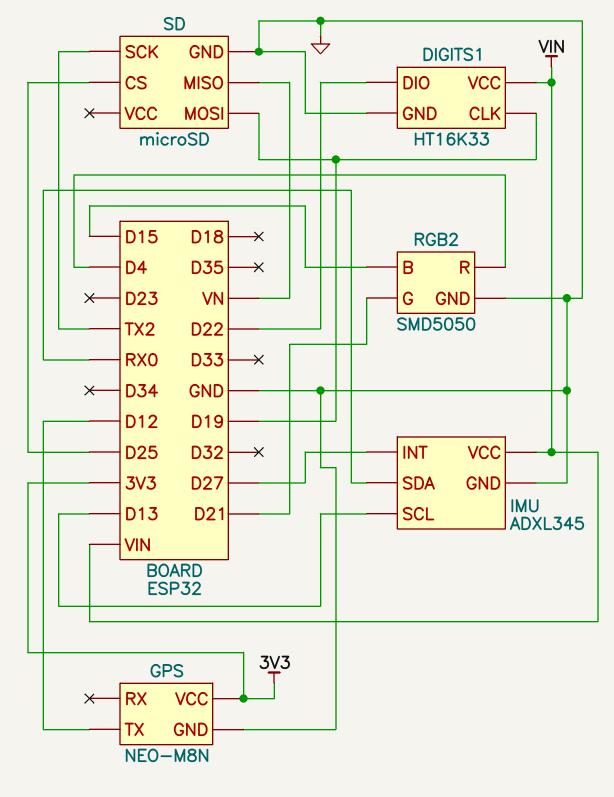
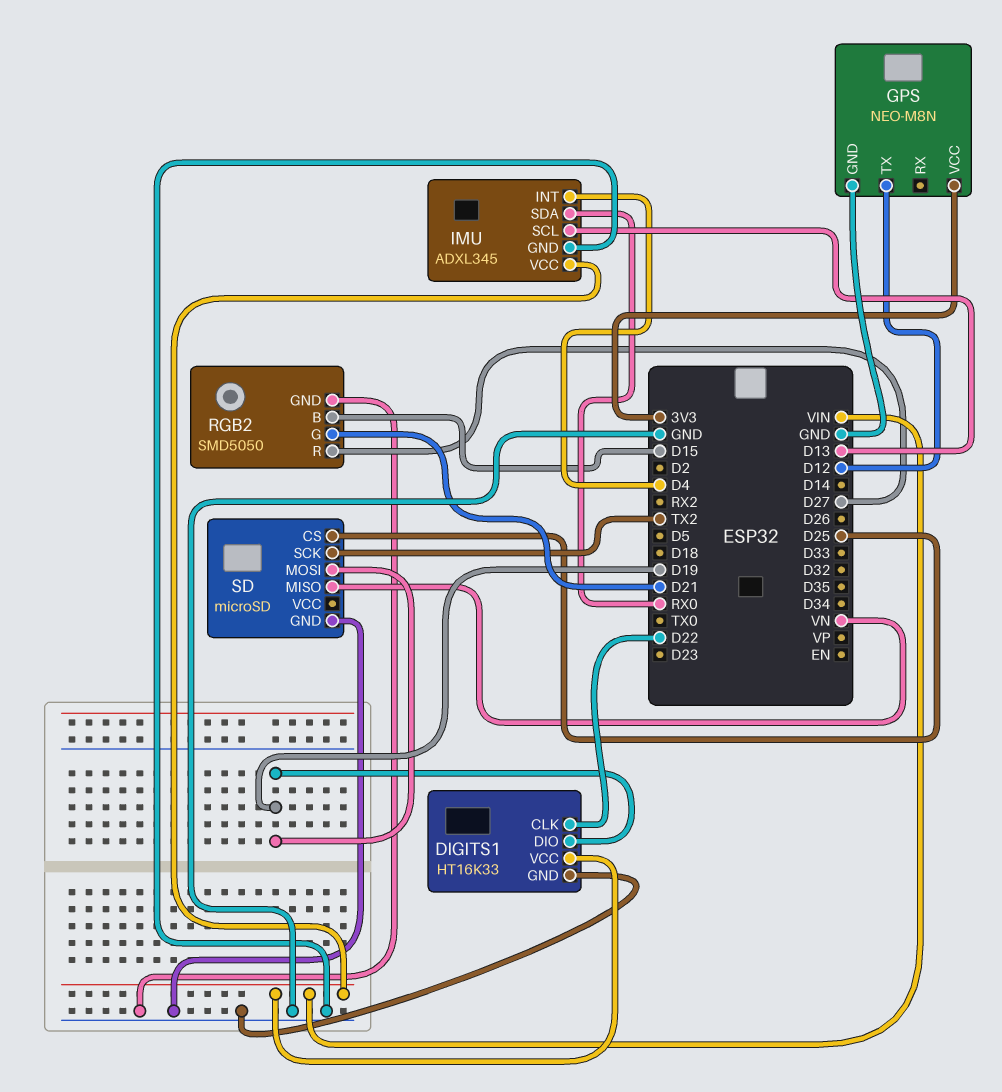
DIGITS1 pin CLK: D19 -> D22
DIGITS1 pin DIO: D22 -> D19
IMU pin INT: D27 -> D4
RGB2 pin R: D4 -> D27

